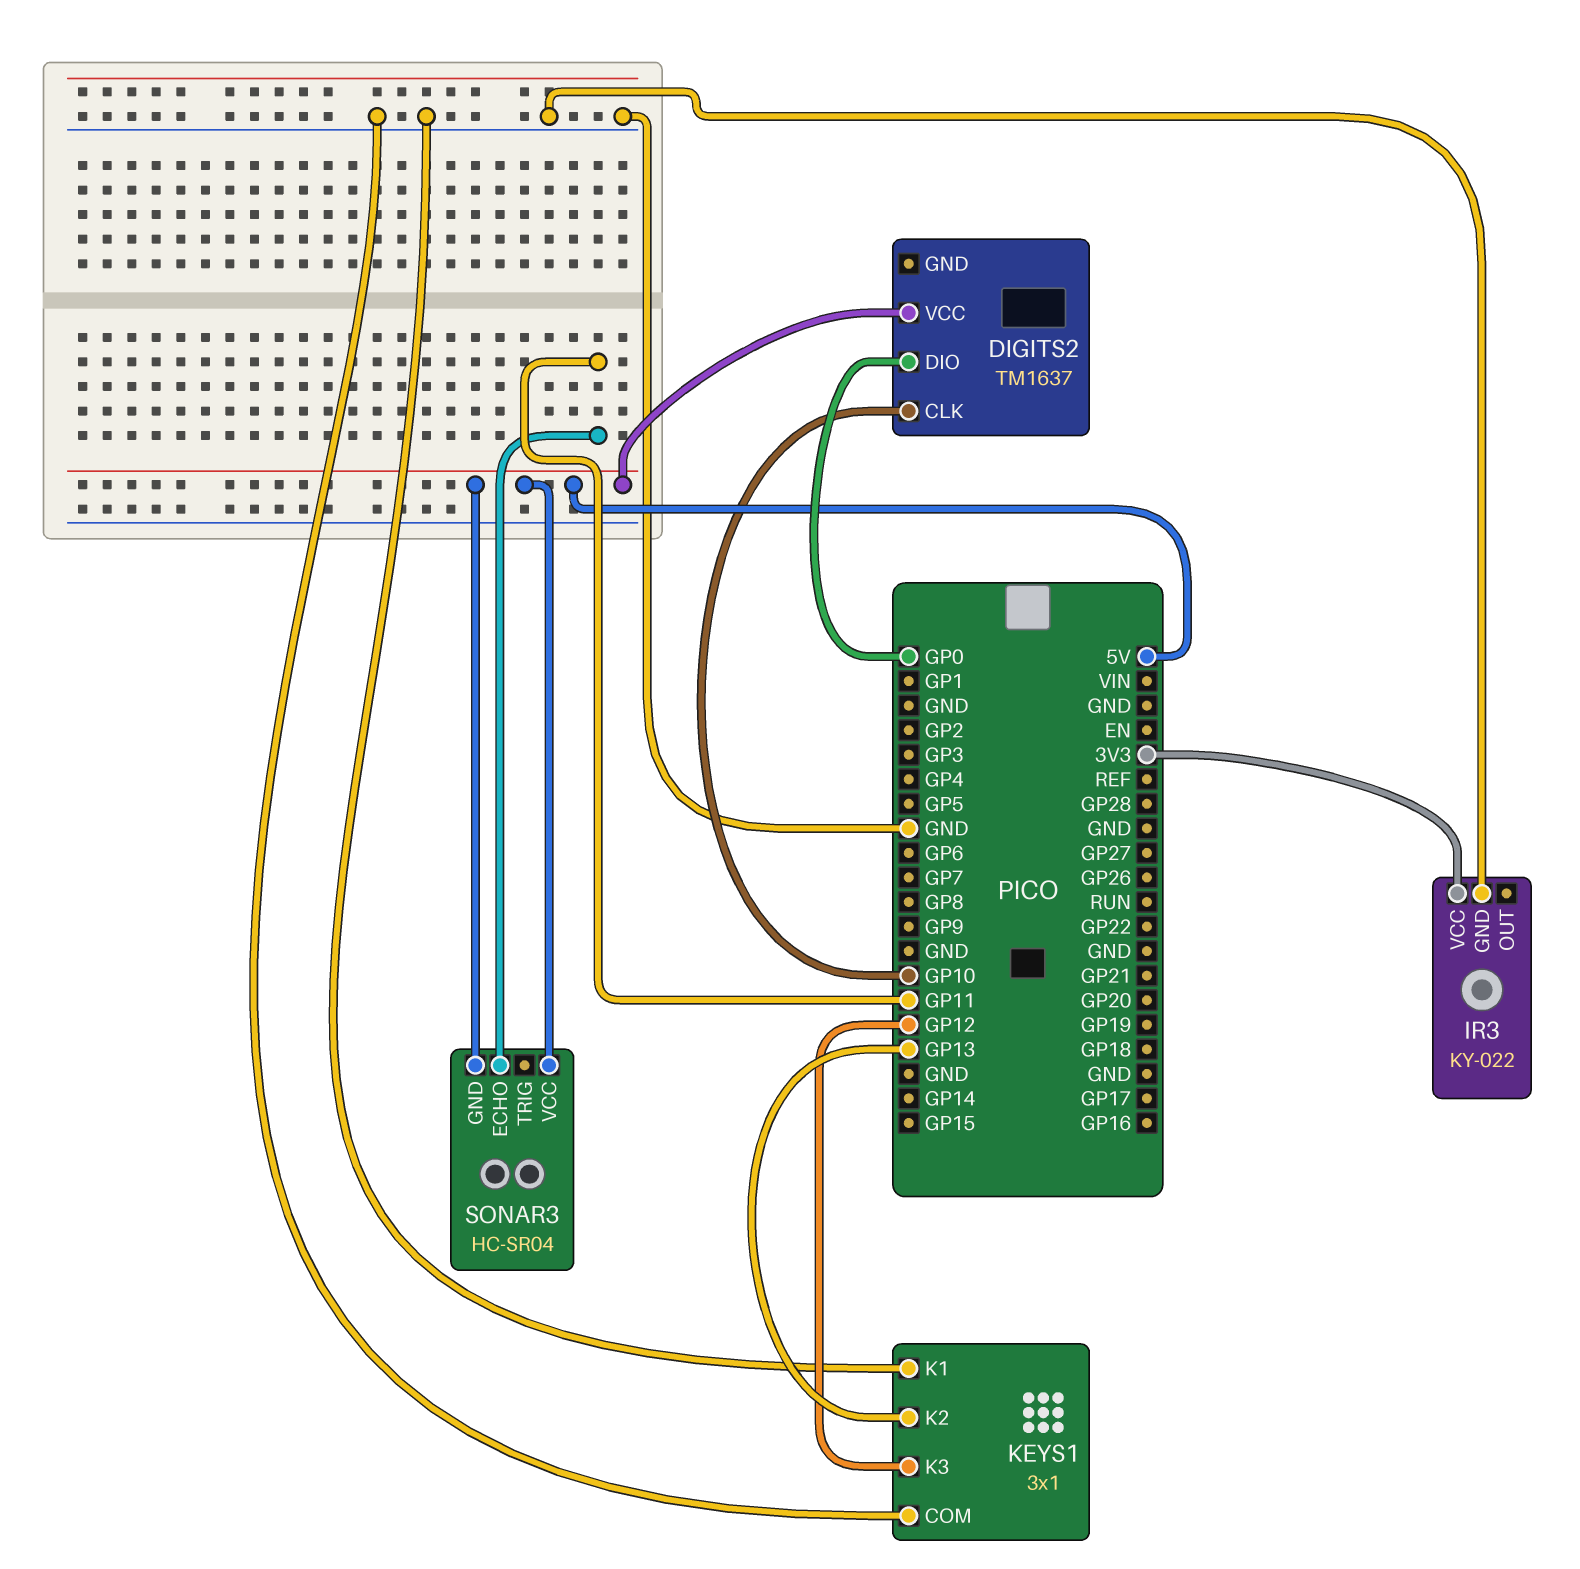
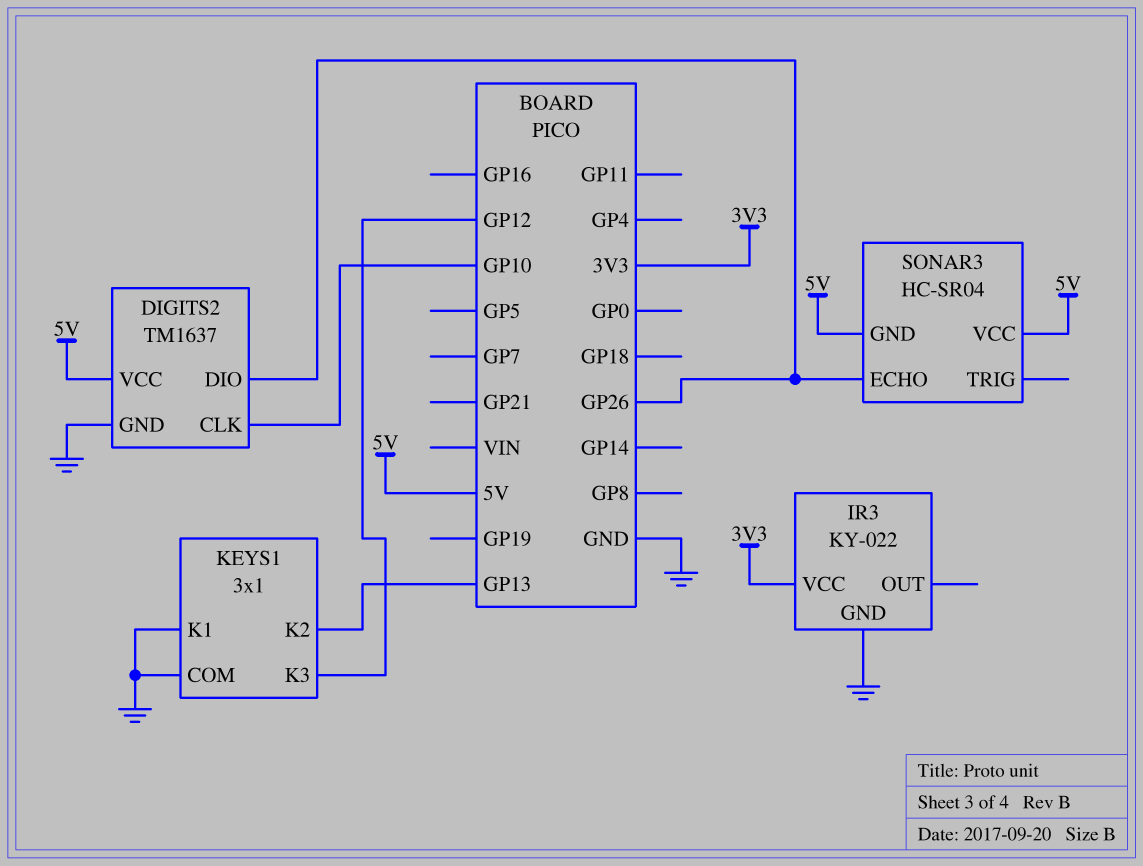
DIGITS2 pin DIO: GP0 -> GP26
DIGITS2 pin GND: none -> GND
SONAR3 pin ECHO: GP11 -> GP26

